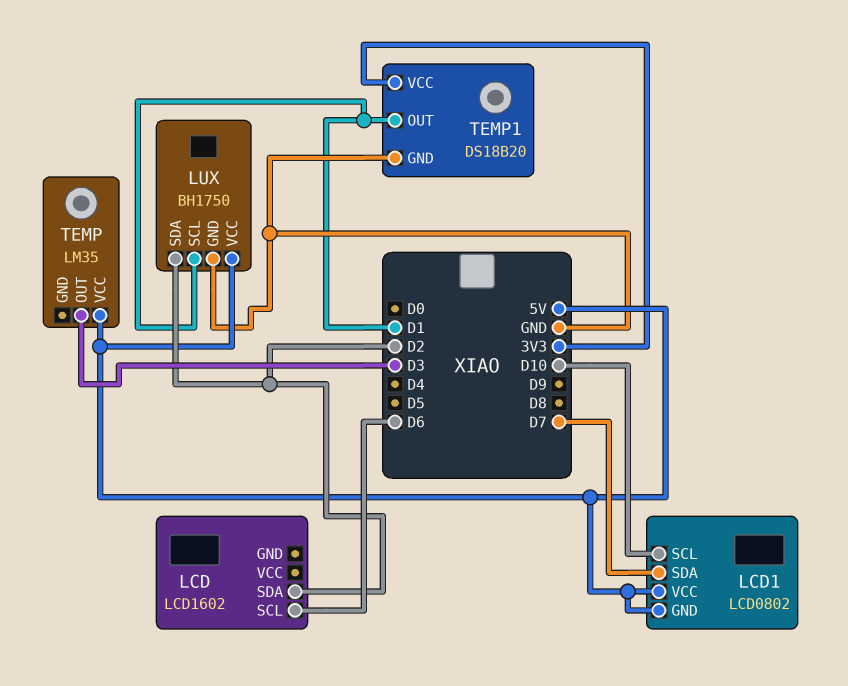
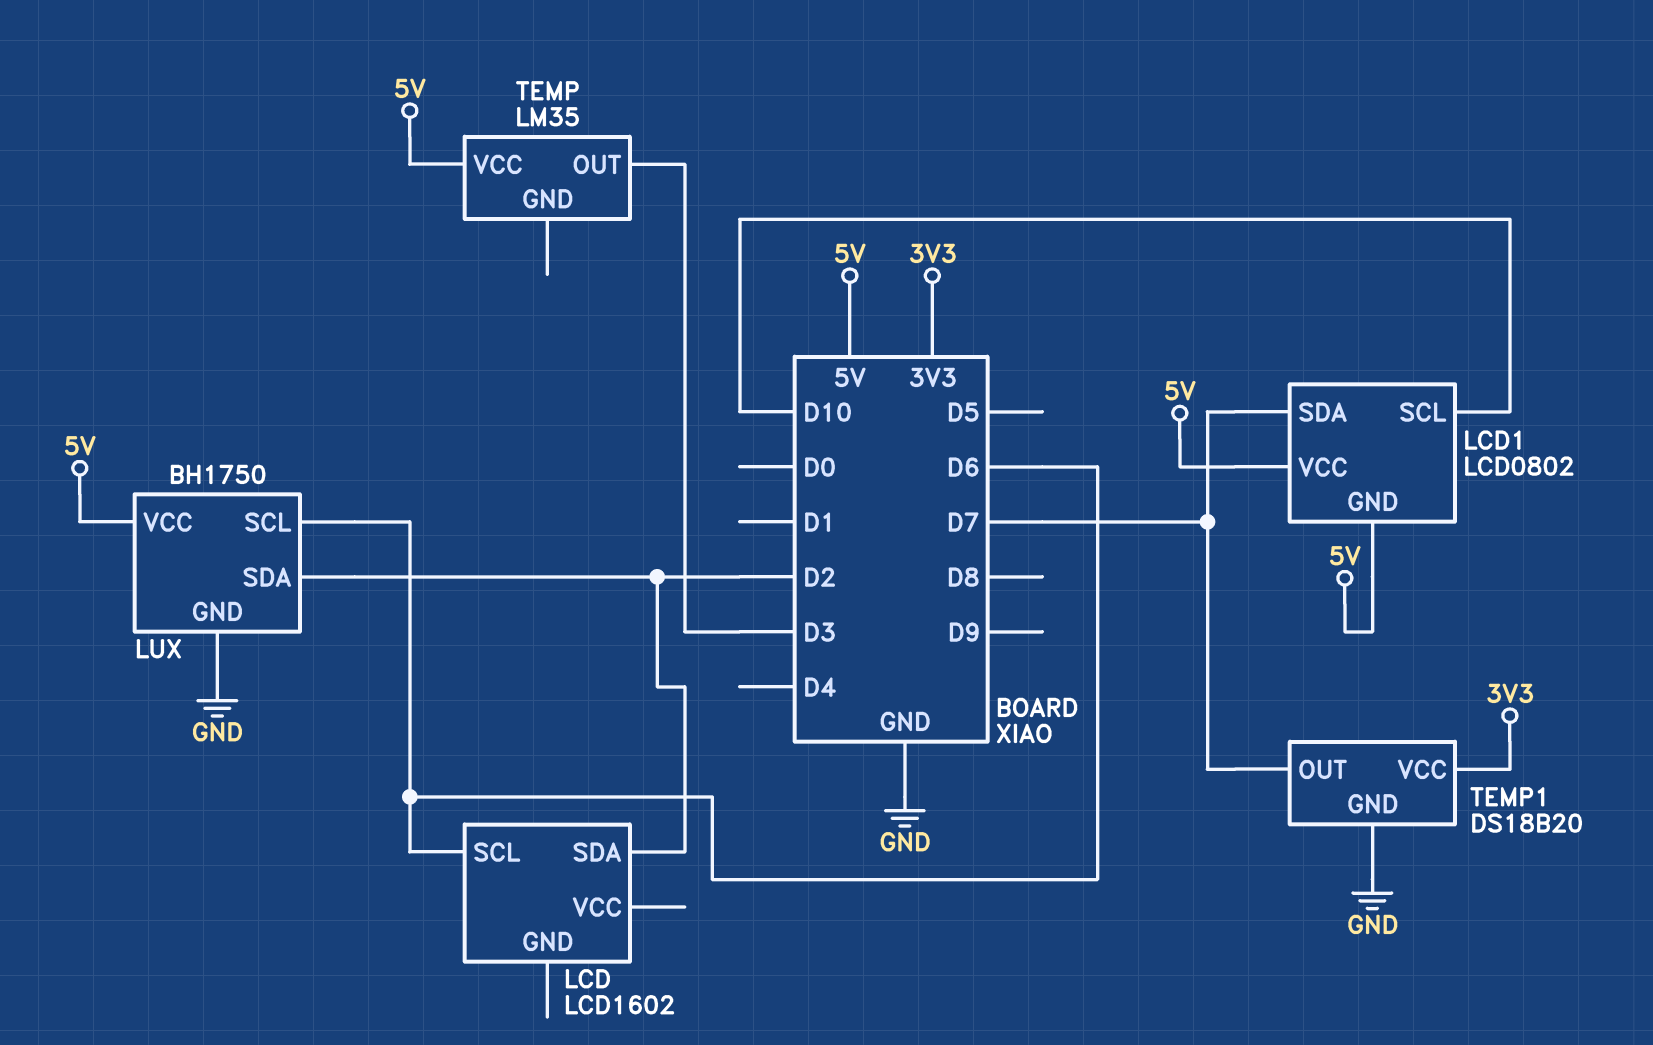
LUX pin SCL: D1 -> D6
TEMP1 pin OUT: D1 -> D7

